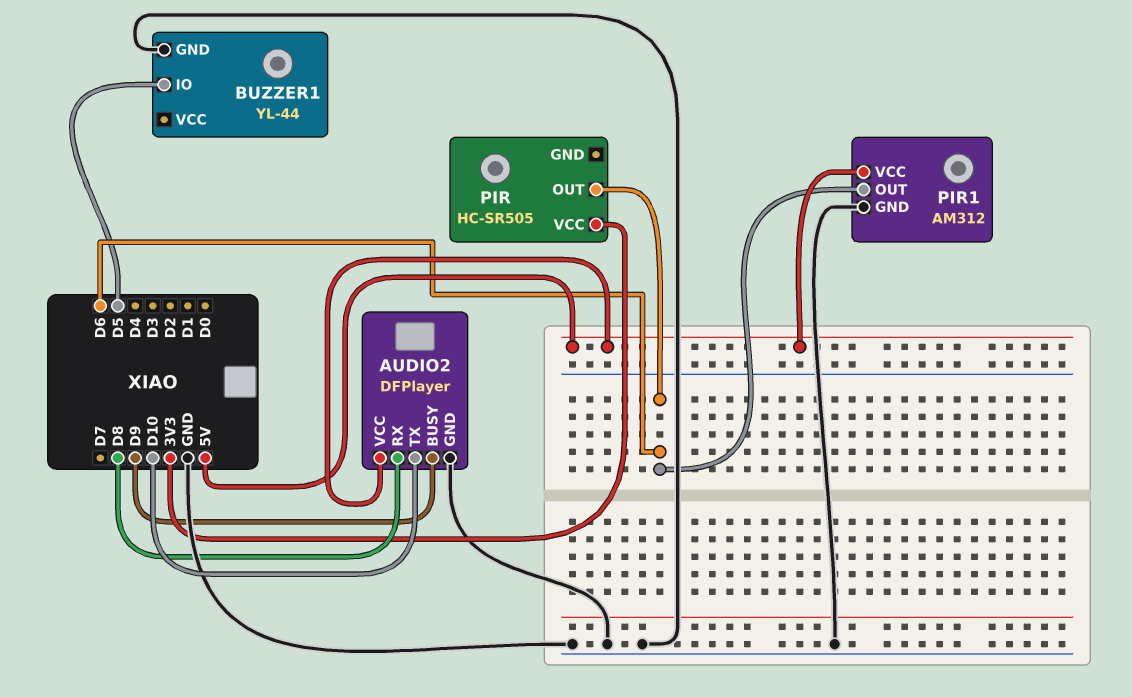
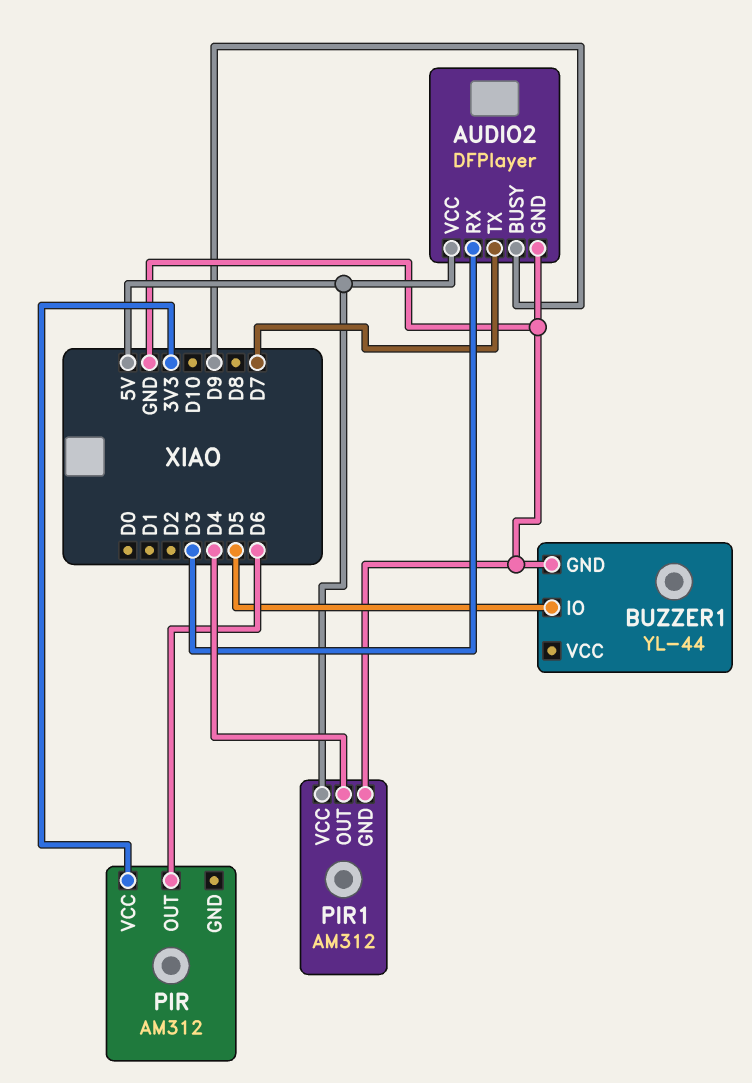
AUDIO2 pin RX: D8 -> D3
AUDIO2 pin TX: D10 -> D7
PIR: HC-SR505 -> AM312
PIR1 pin OUT: D6 -> D4

